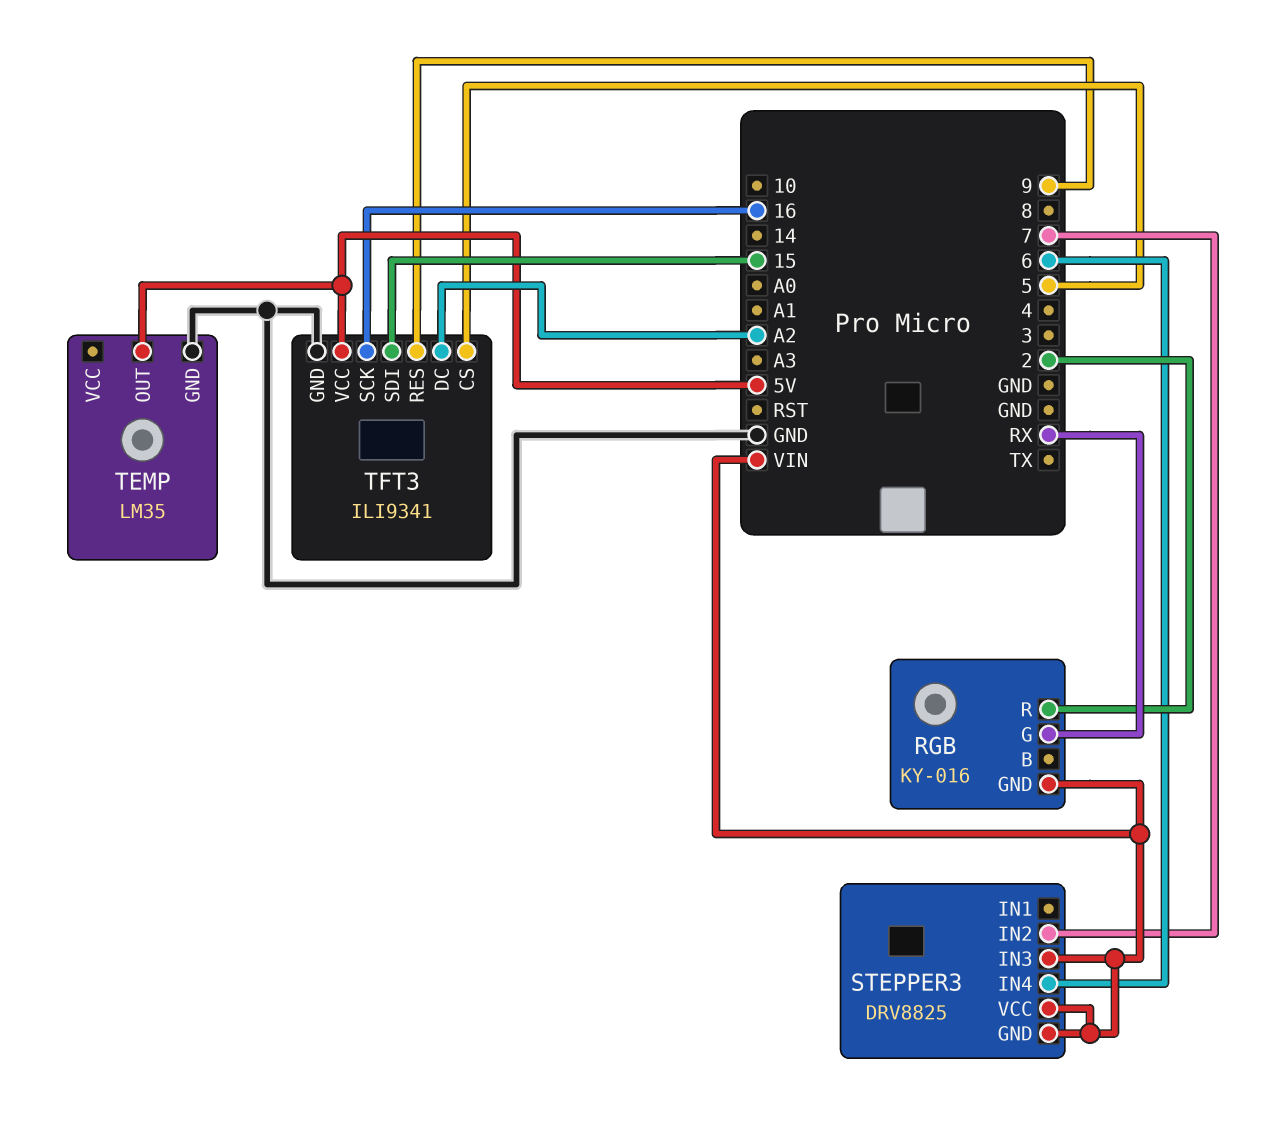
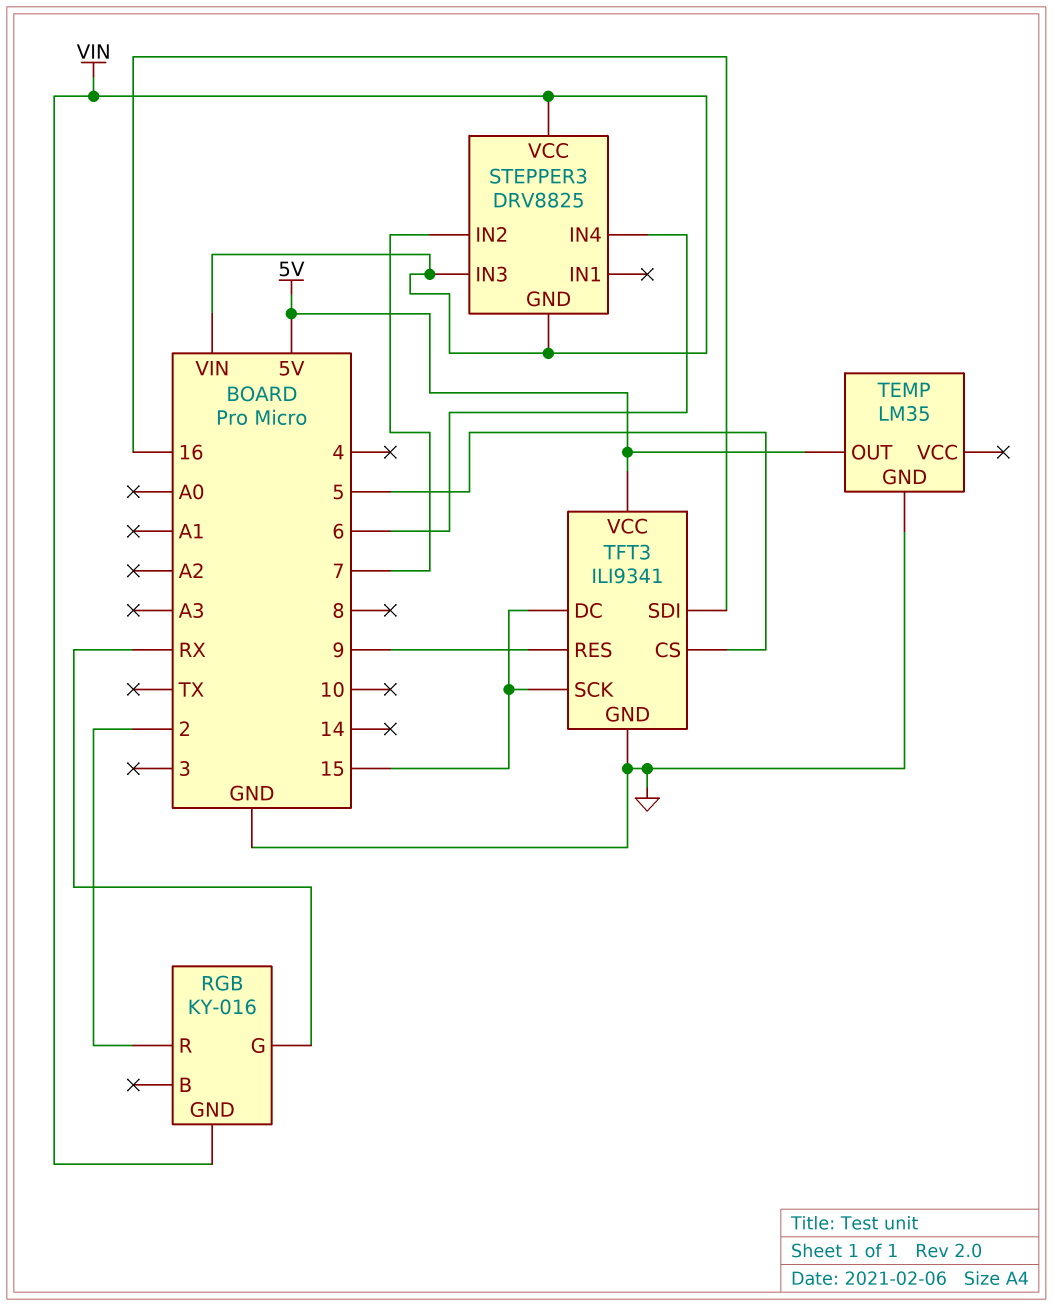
TFT3 pin DC: A2 -> 15
TFT3 pin SCK: 16 -> 15
TFT3 pin SDI: 15 -> 16

